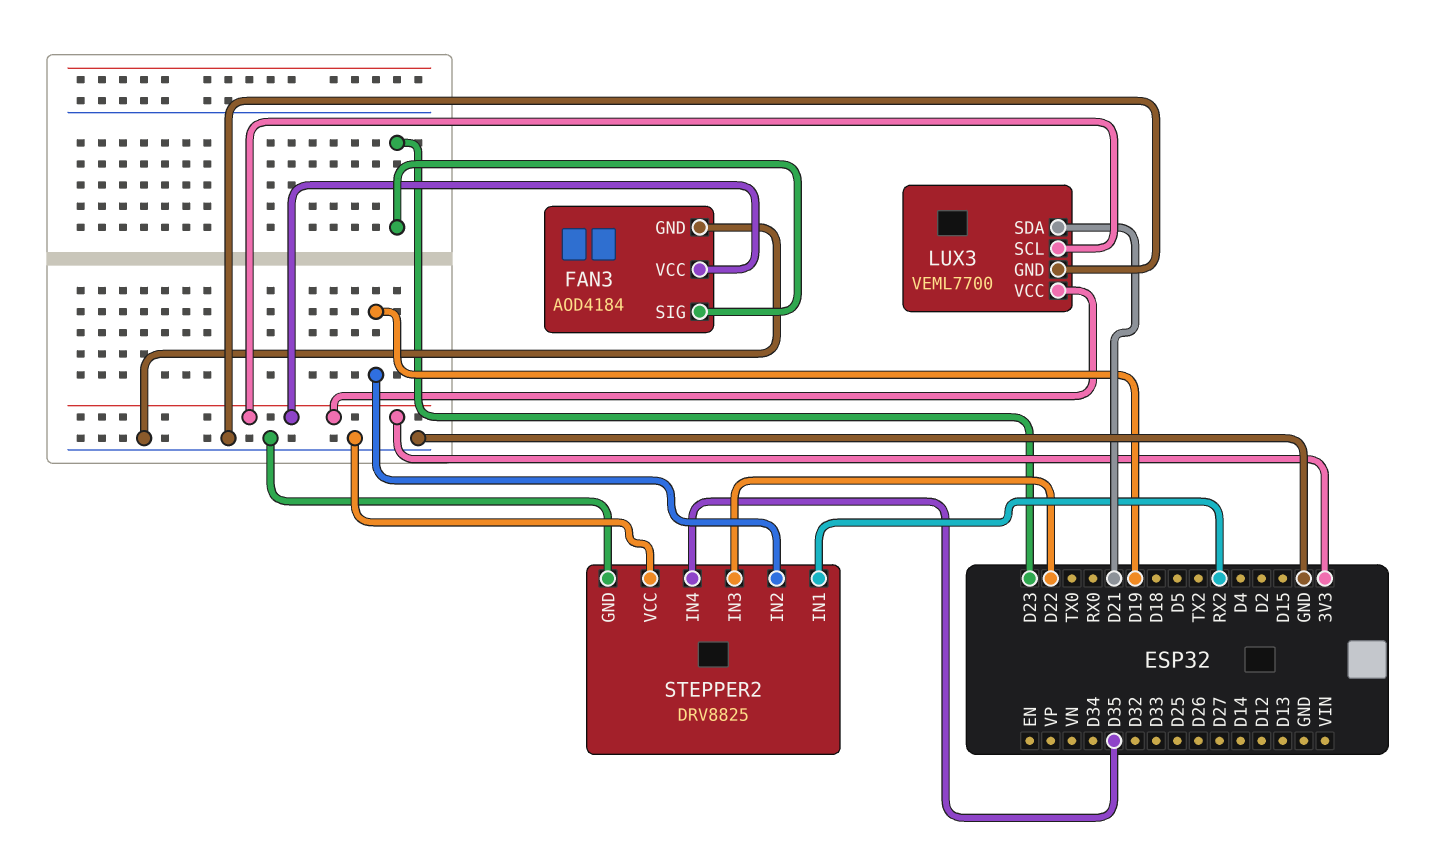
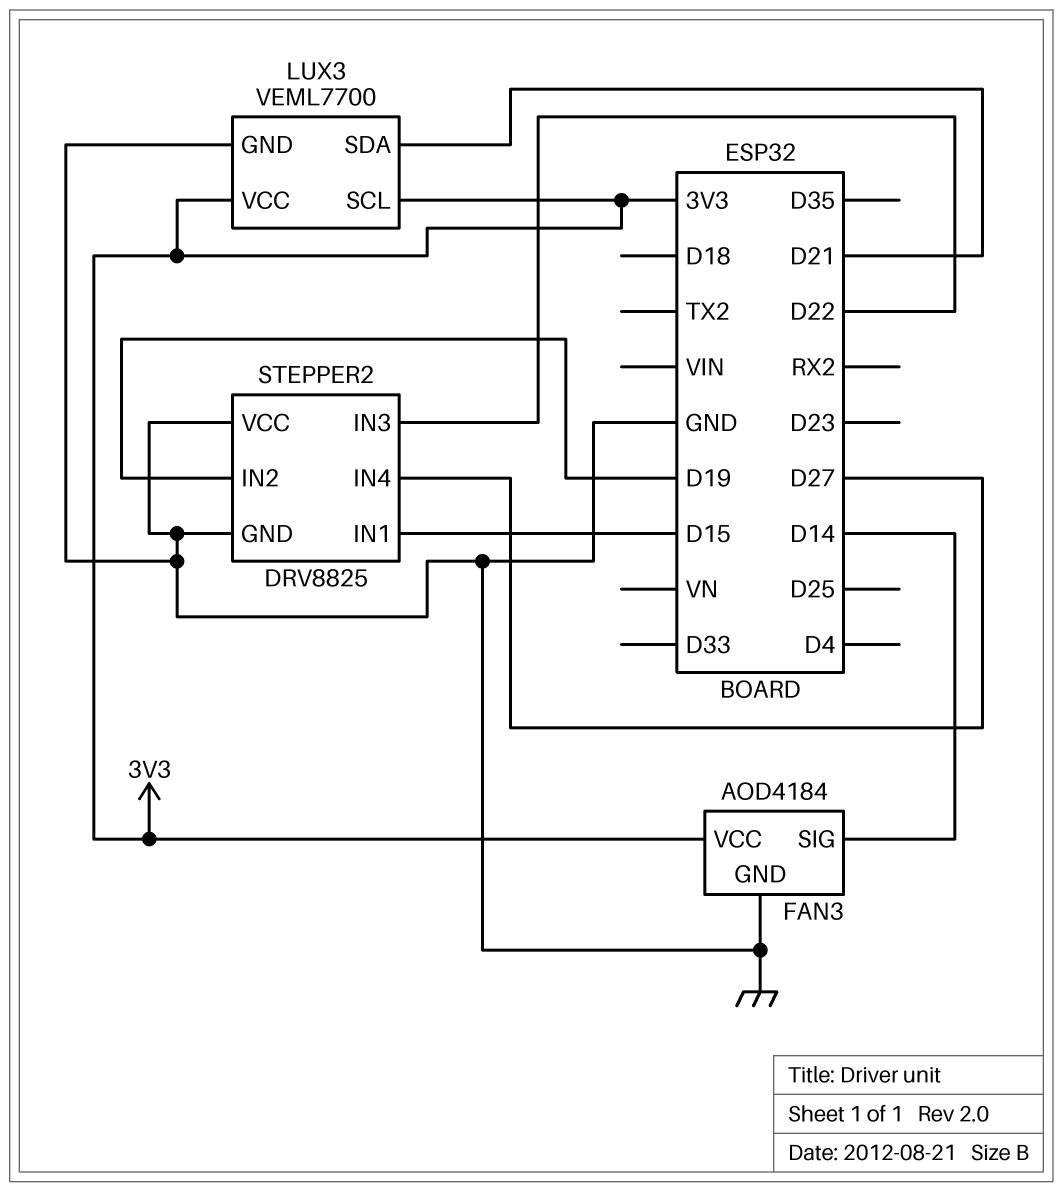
FAN3 pin SIG: D23 -> D14
STEPPER2 pin IN1: RX2 -> D15
STEPPER2 pin IN4: D35 -> D27

